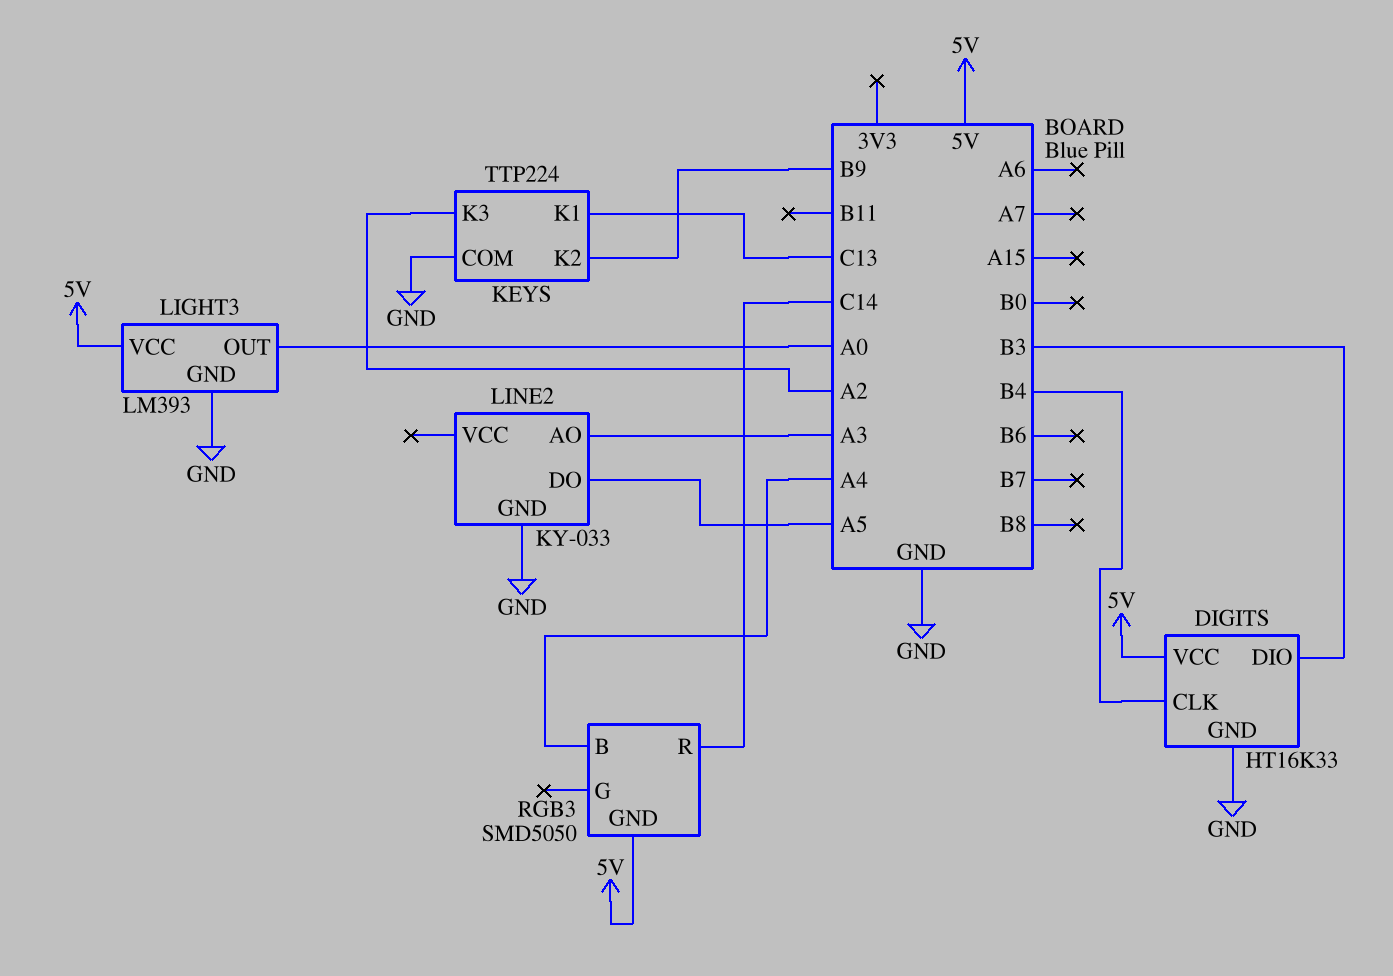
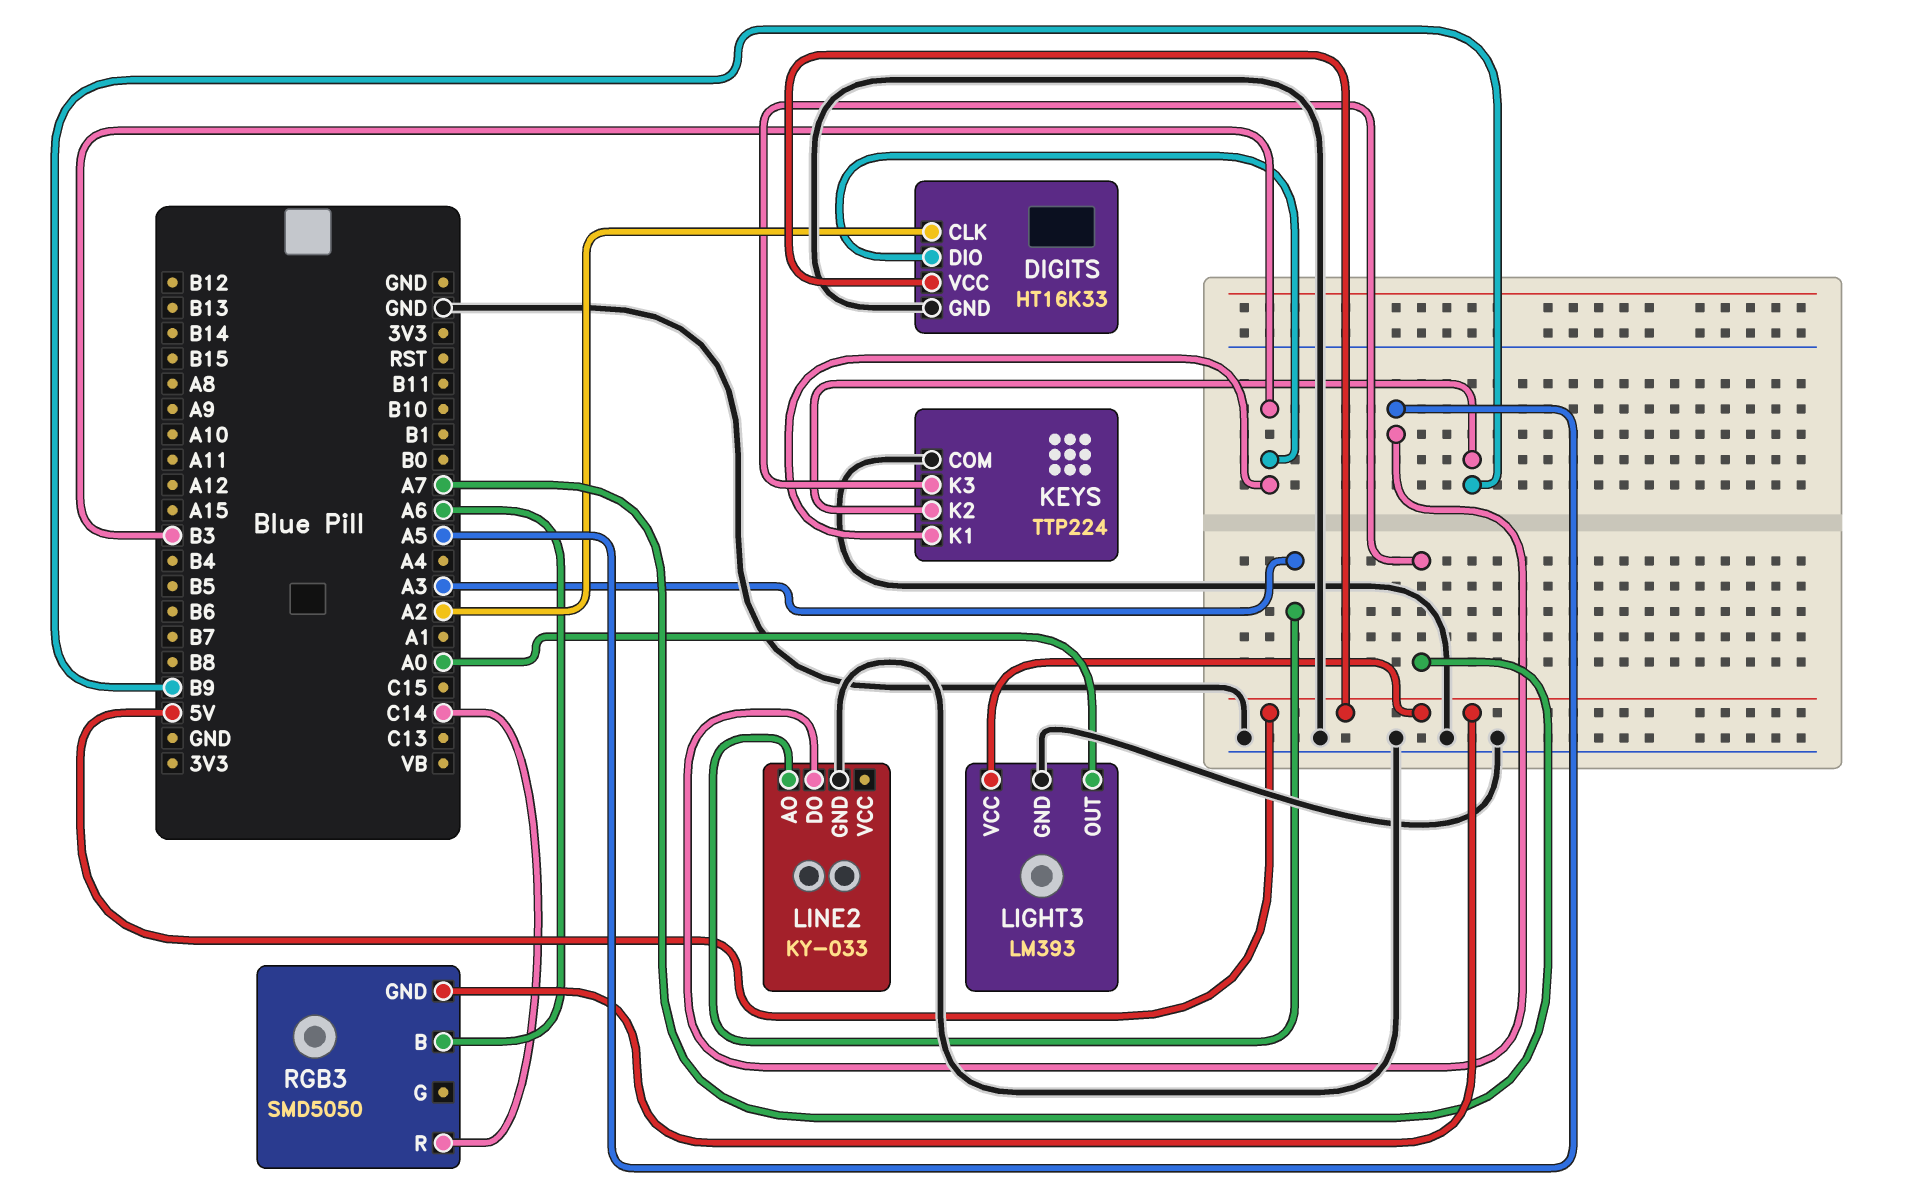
DIGITS pin CLK: B4 -> A2
KEYS pin K1: C13 -> B3
KEYS pin K3: A2 -> A7
RGB3 pin B: A4 -> A6

